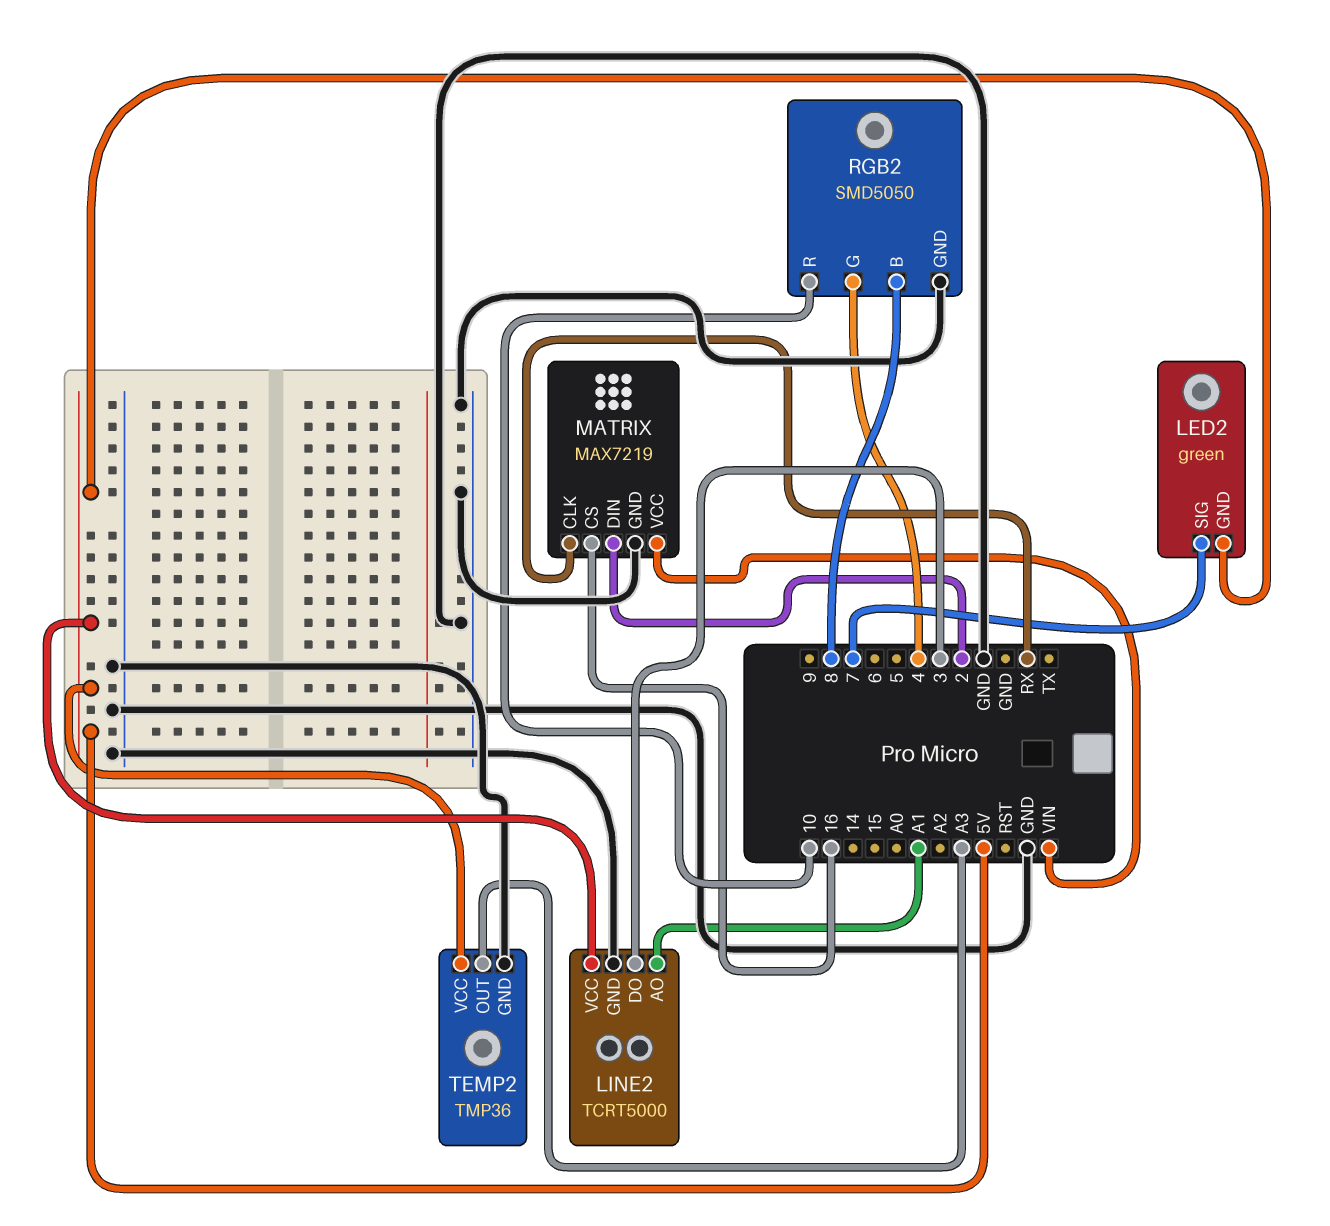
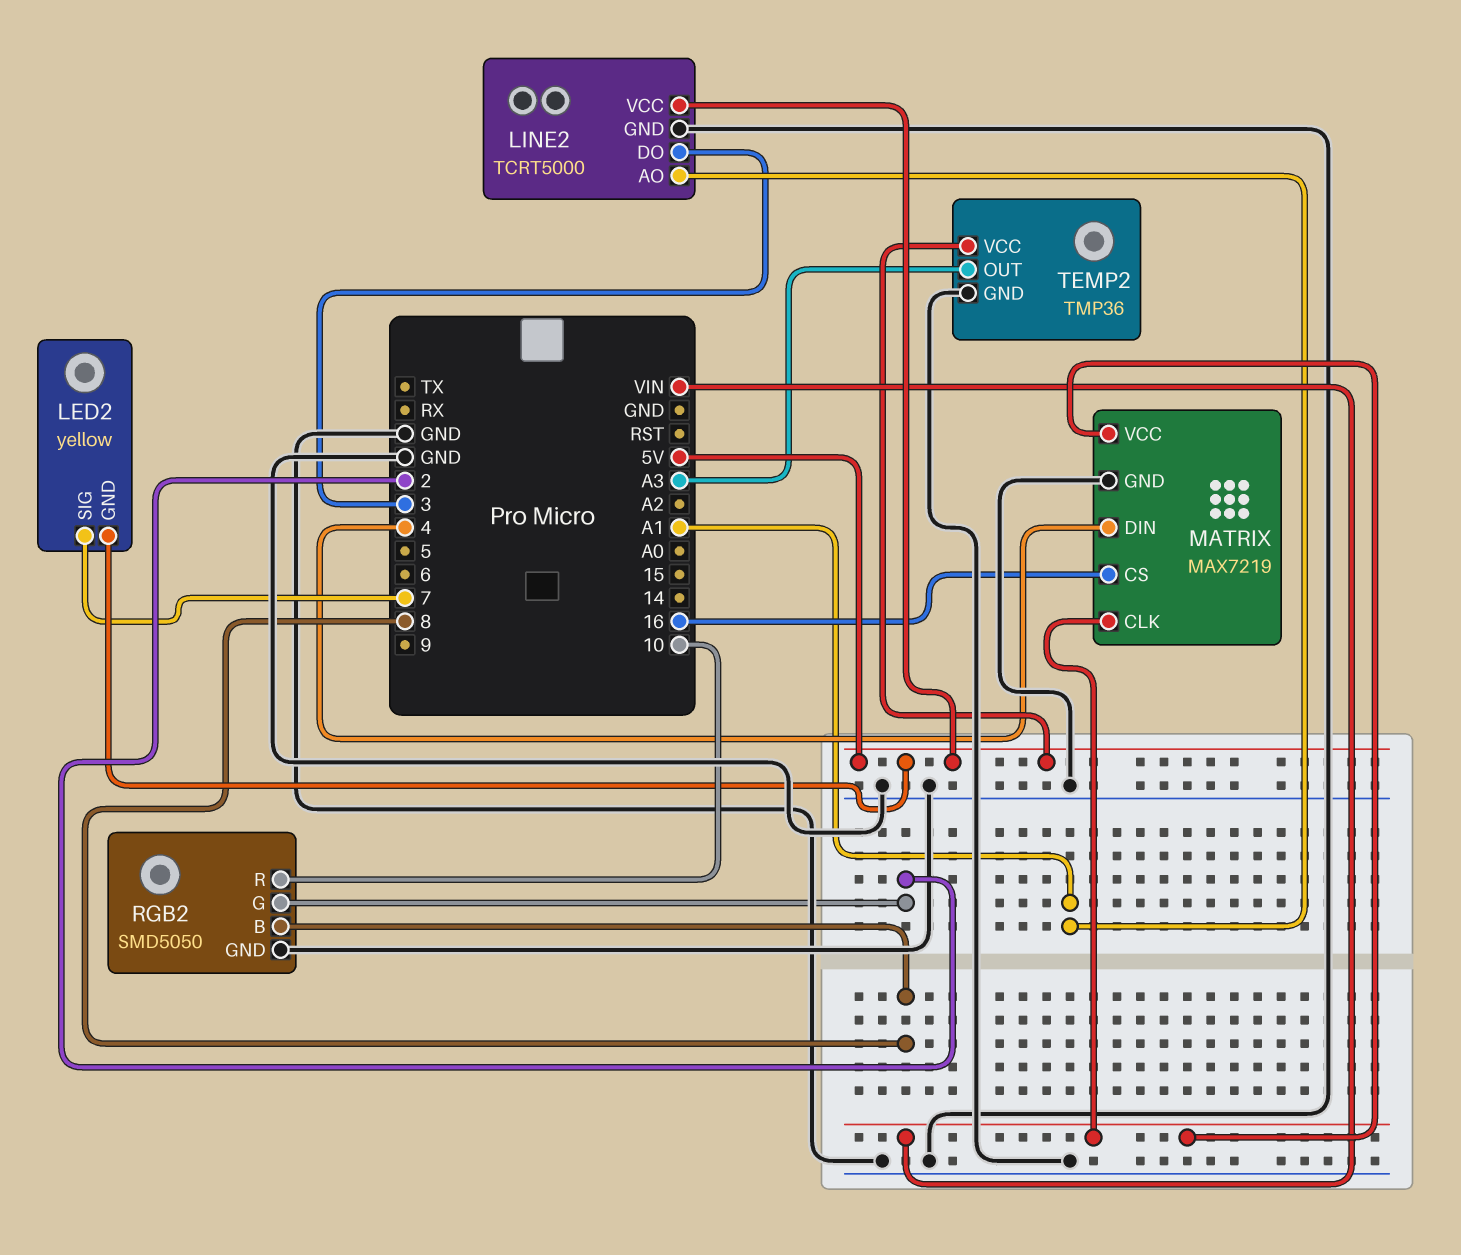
LED2: green -> yellow
MATRIX pin CLK: RX -> VIN
MATRIX pin DIN: 2 -> 4
RGB2 pin G: 4 -> 2

